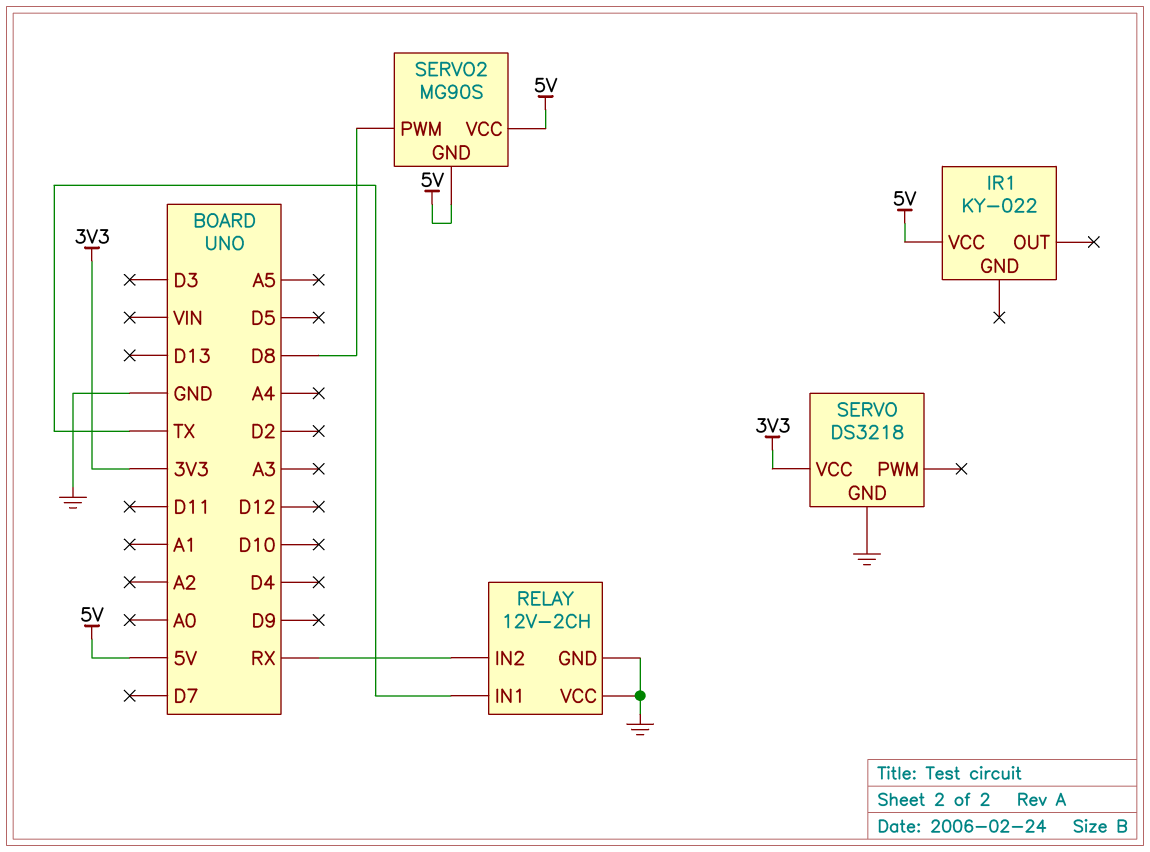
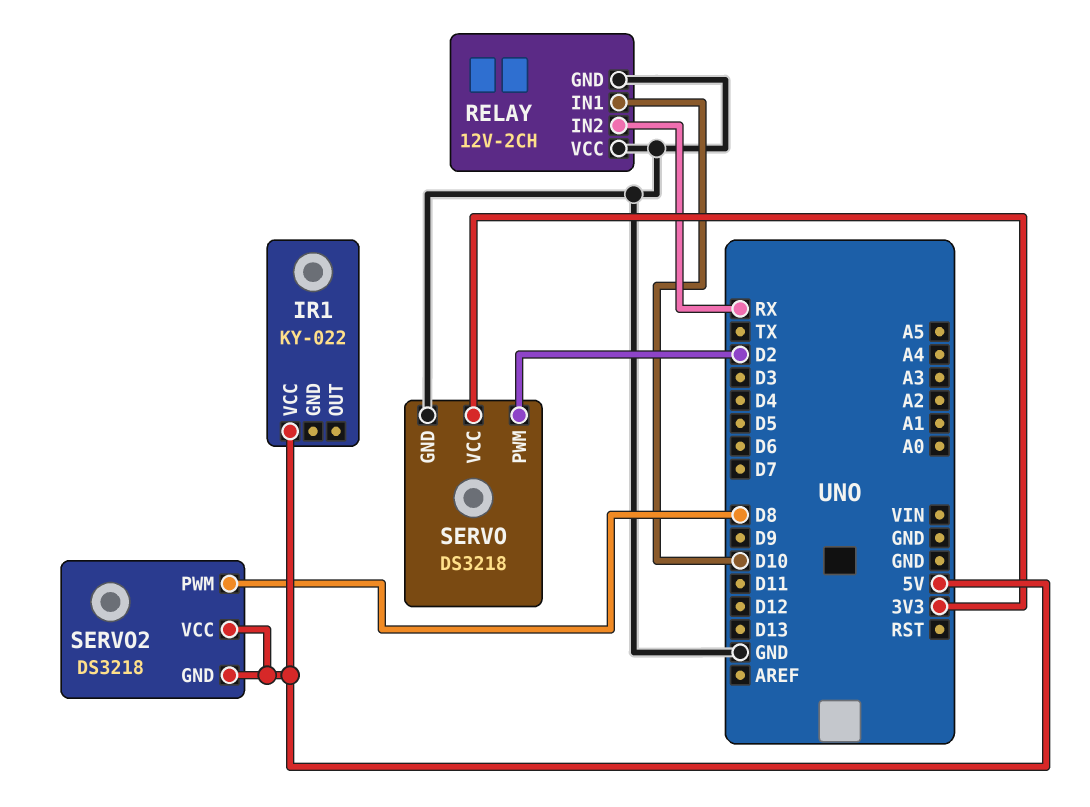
RELAY pin IN1: TX -> D10
SERVO pin PWM: none -> D2
SERVO2: MG90S -> DS3218

